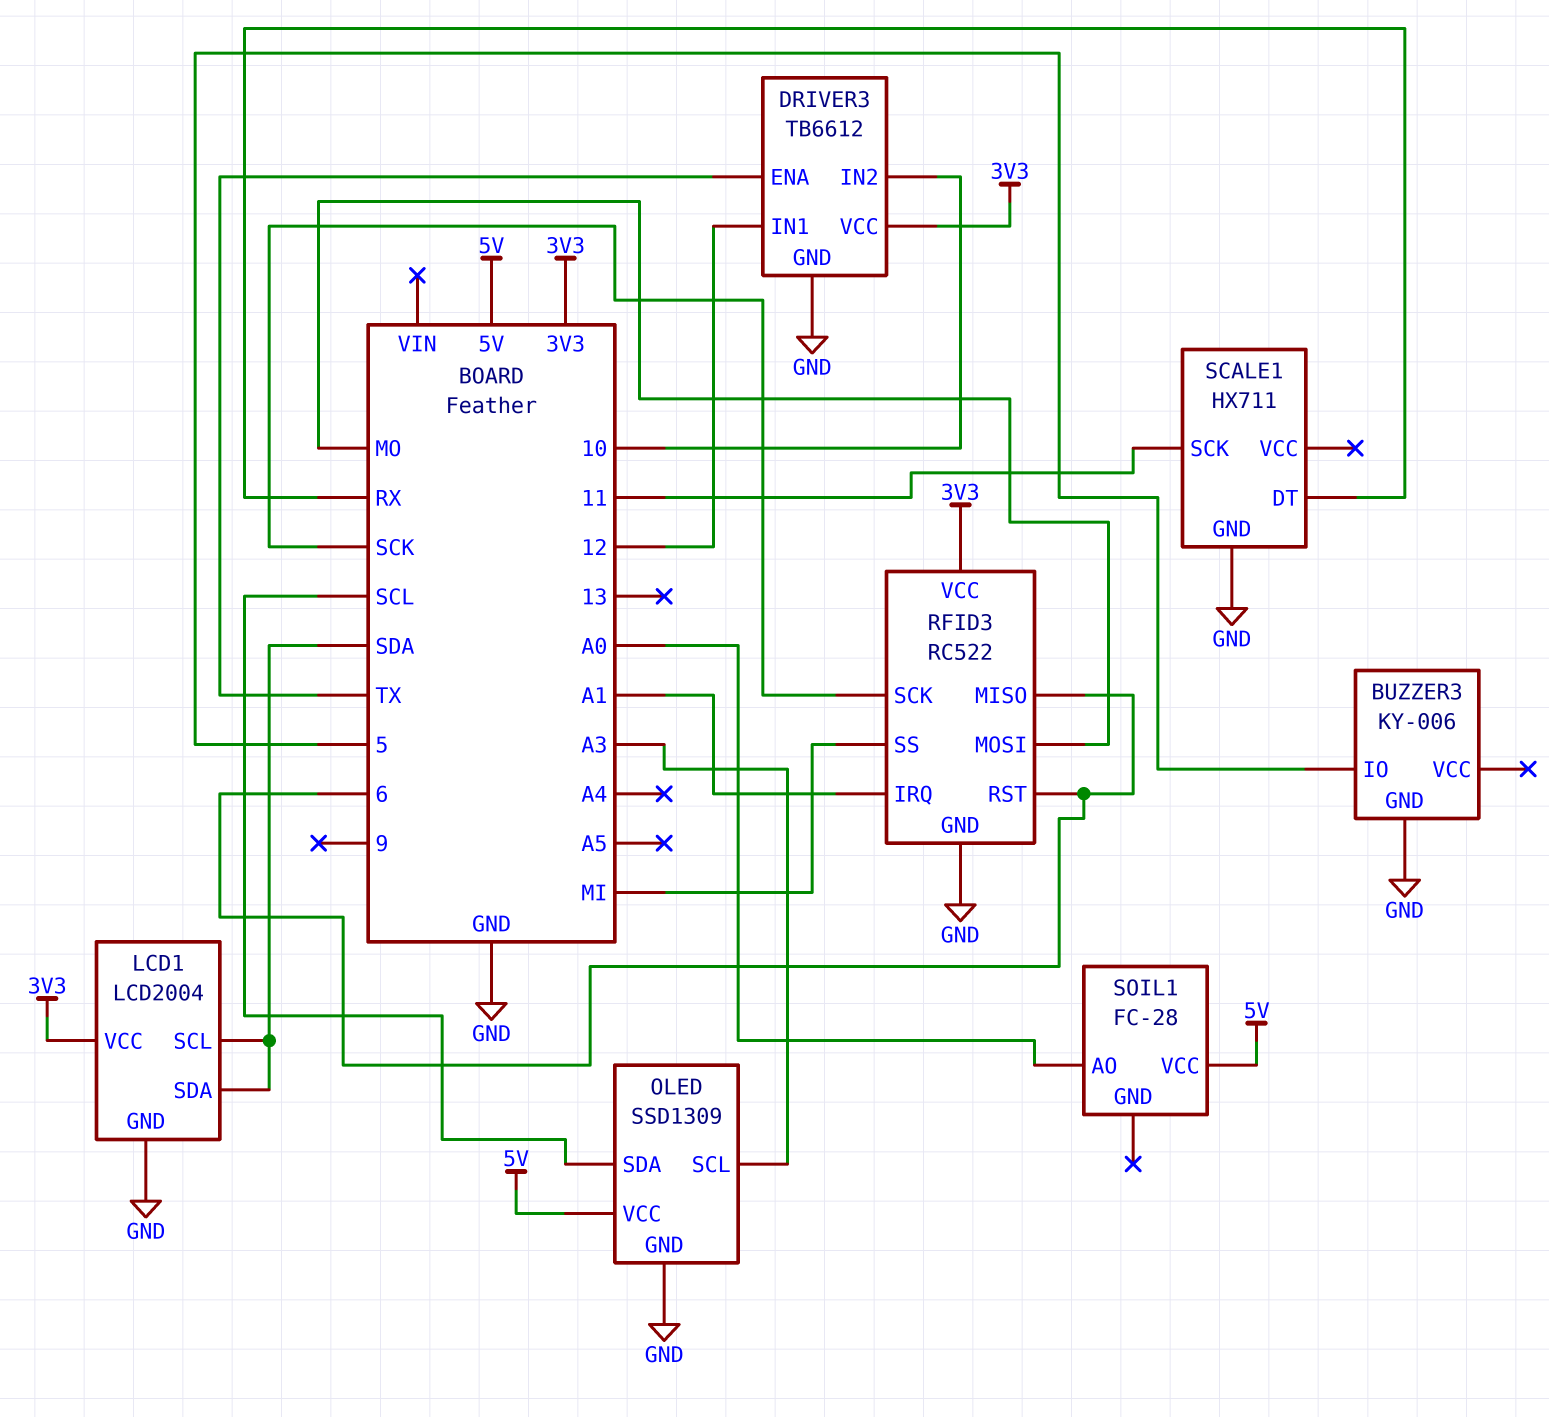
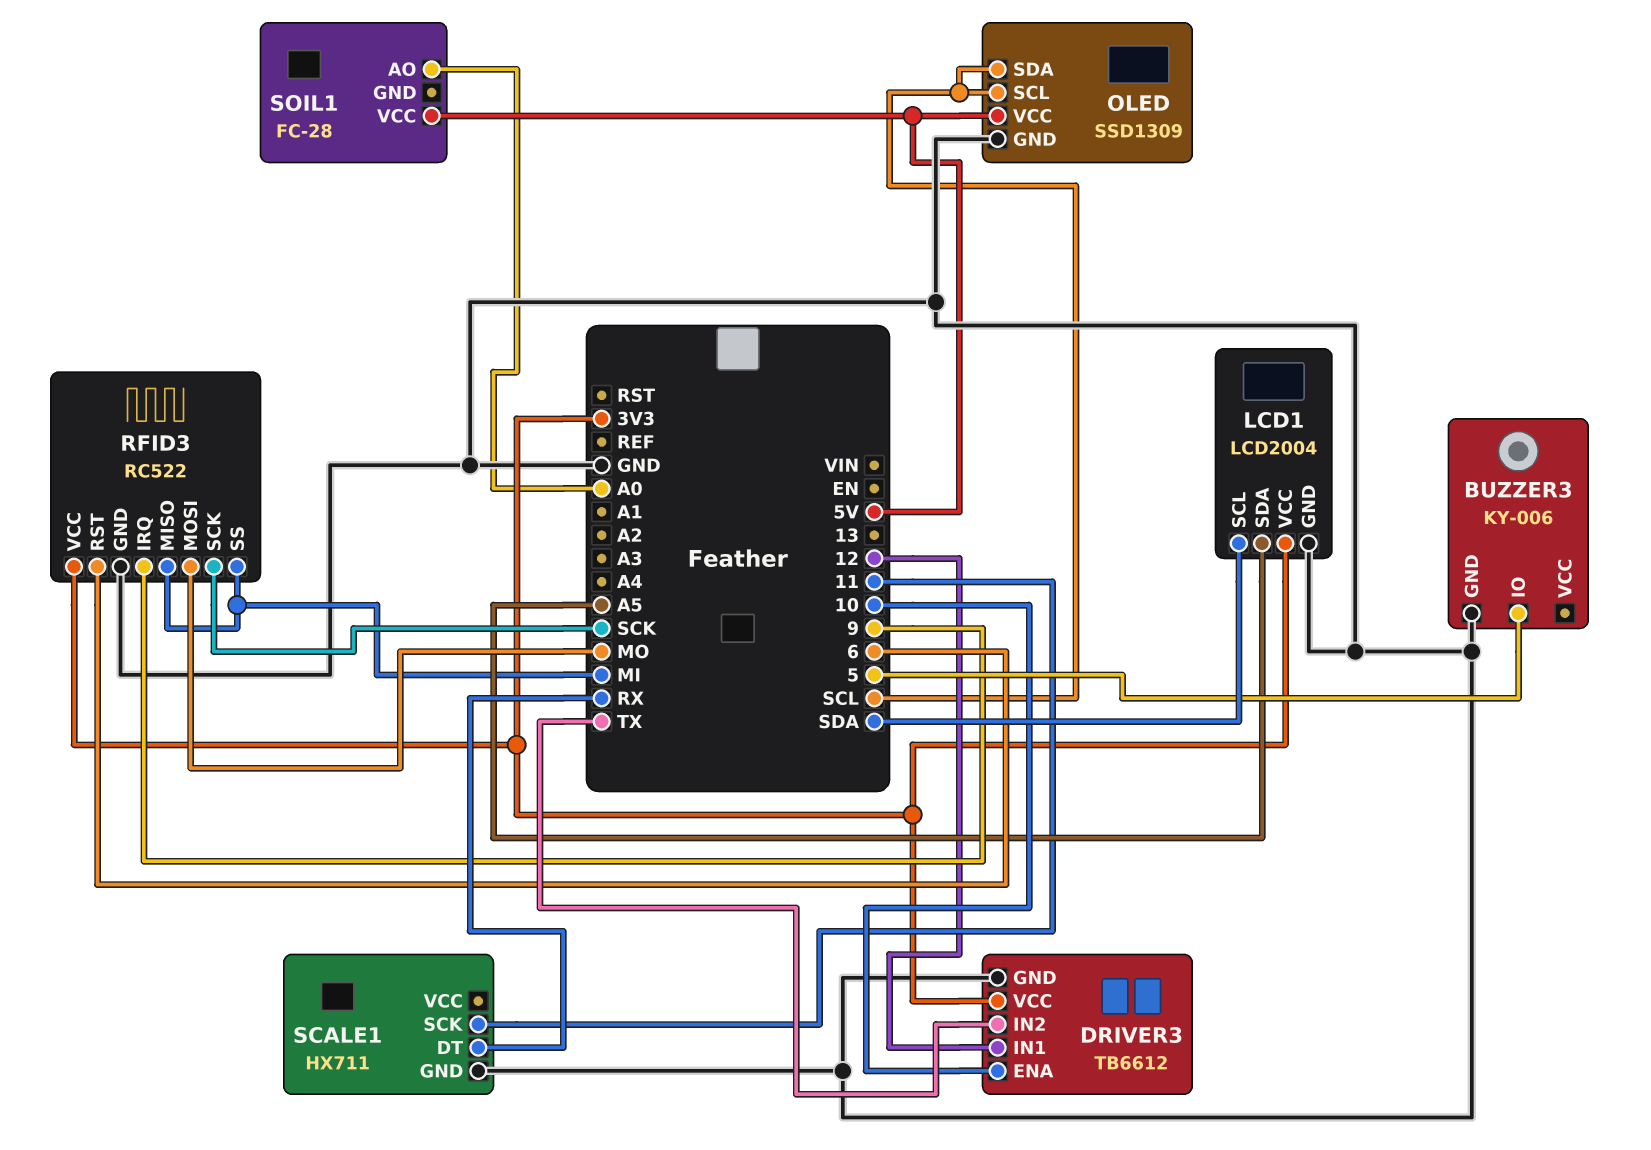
DRIVER3 pin ENA: TX -> 10
DRIVER3 pin IN2: 10 -> TX
LCD1 pin SDA: SDA -> A5
OLED pin SCL: A3 -> SCL
RFID3 pin IRQ: A1 -> 9
RFID3 pin MISO: 6 -> MI

